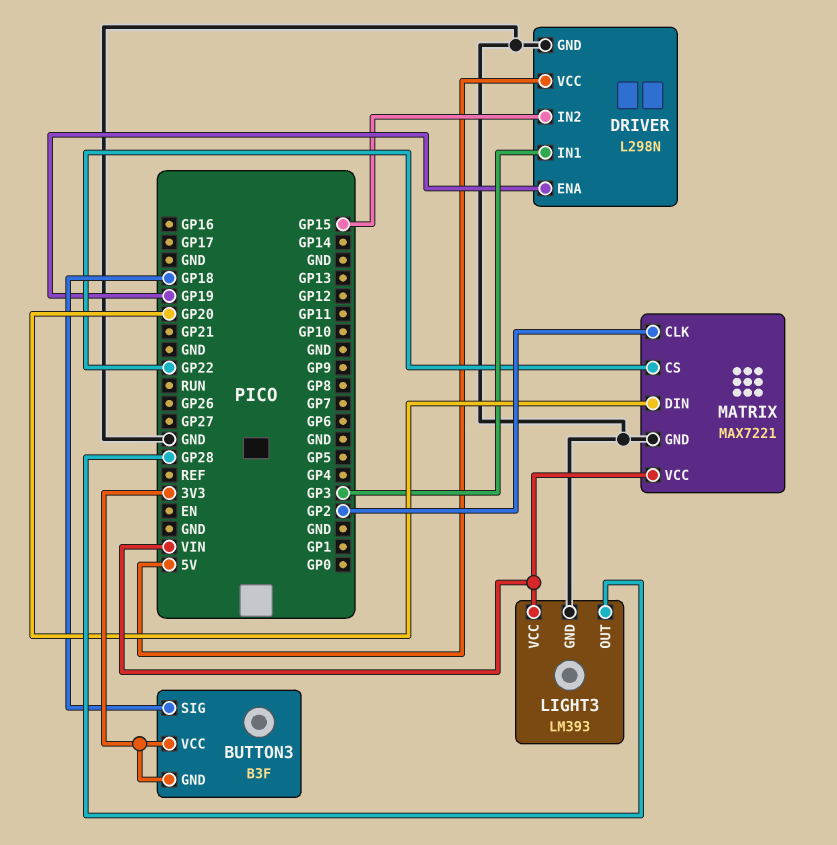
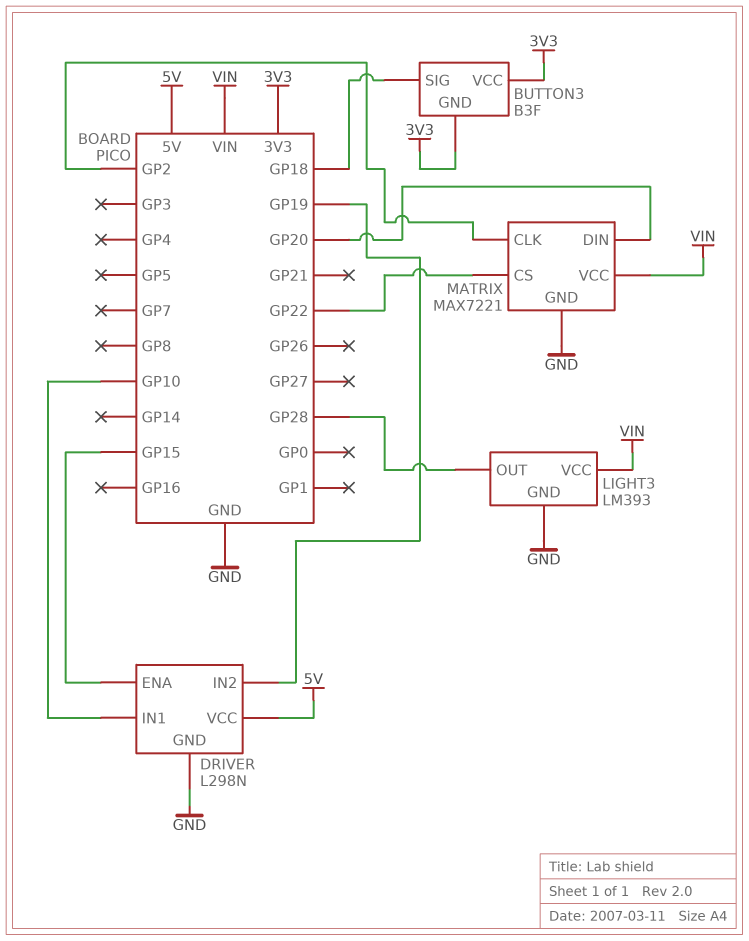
DRIVER pin ENA: GP19 -> GP15
DRIVER pin IN1: GP3 -> GP10
DRIVER pin IN2: GP15 -> GP19

